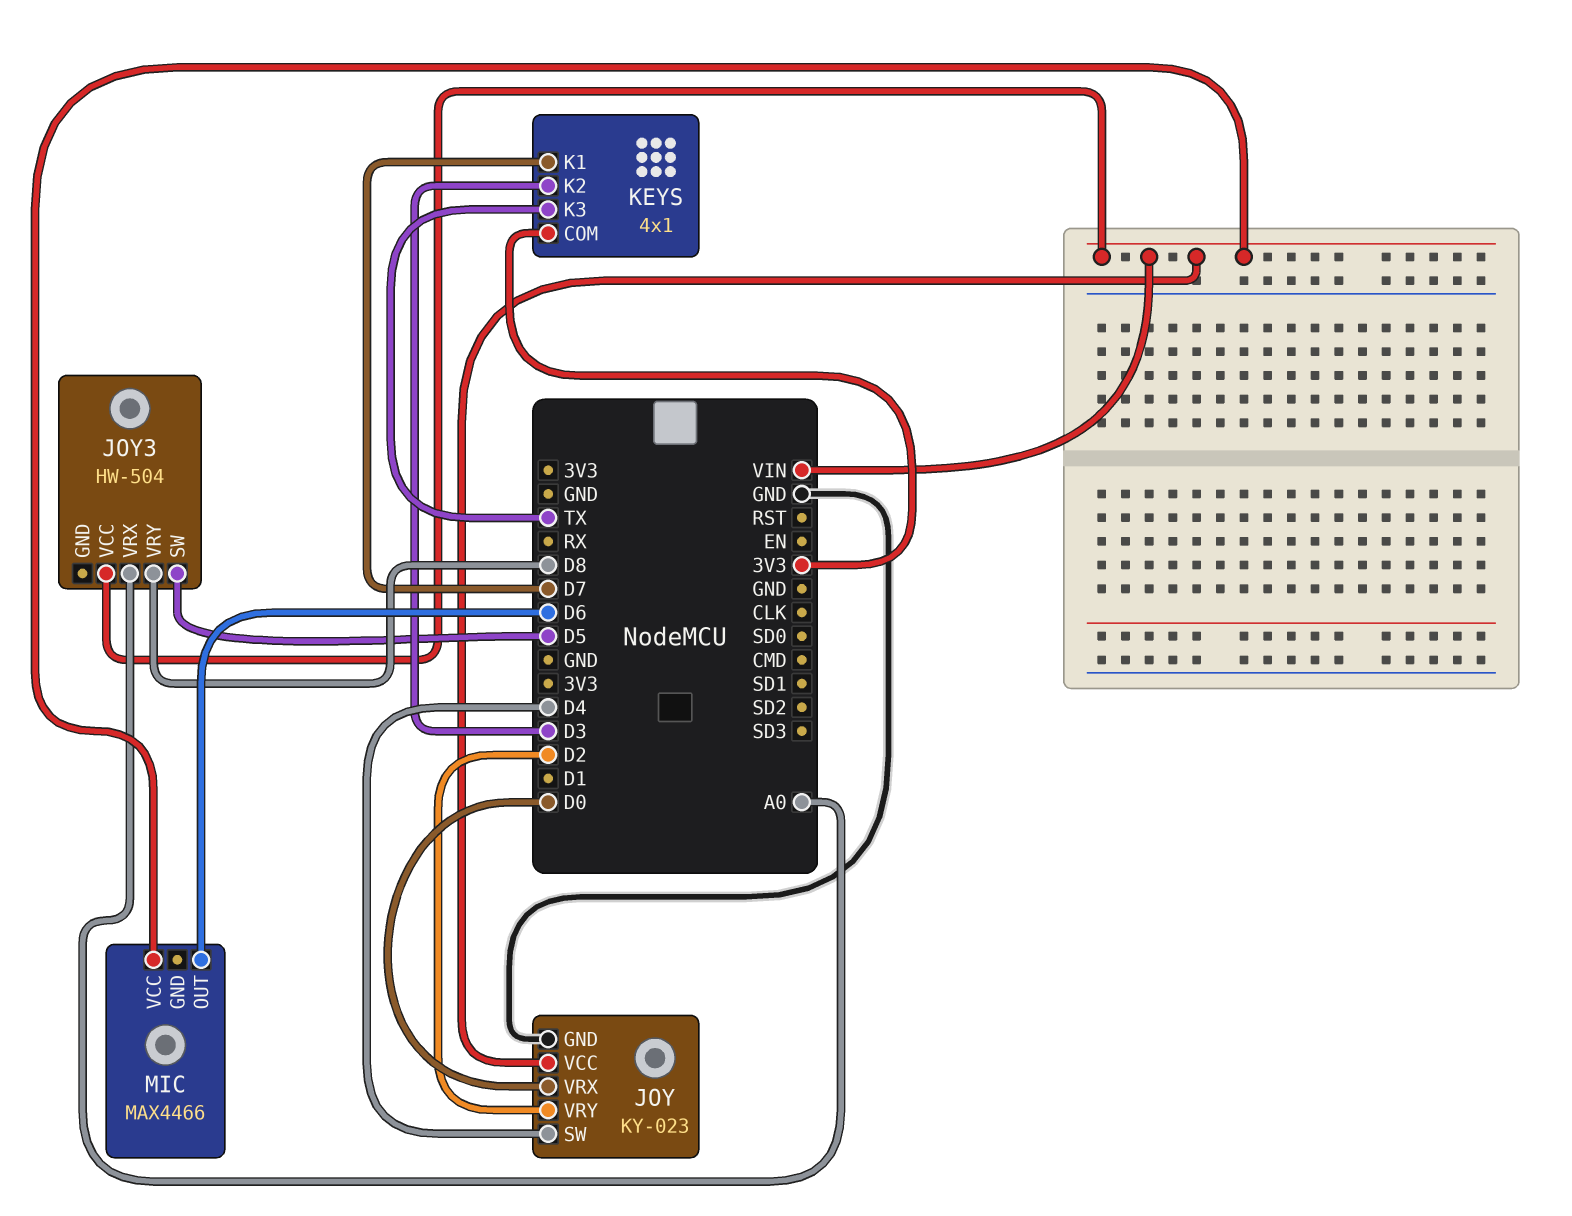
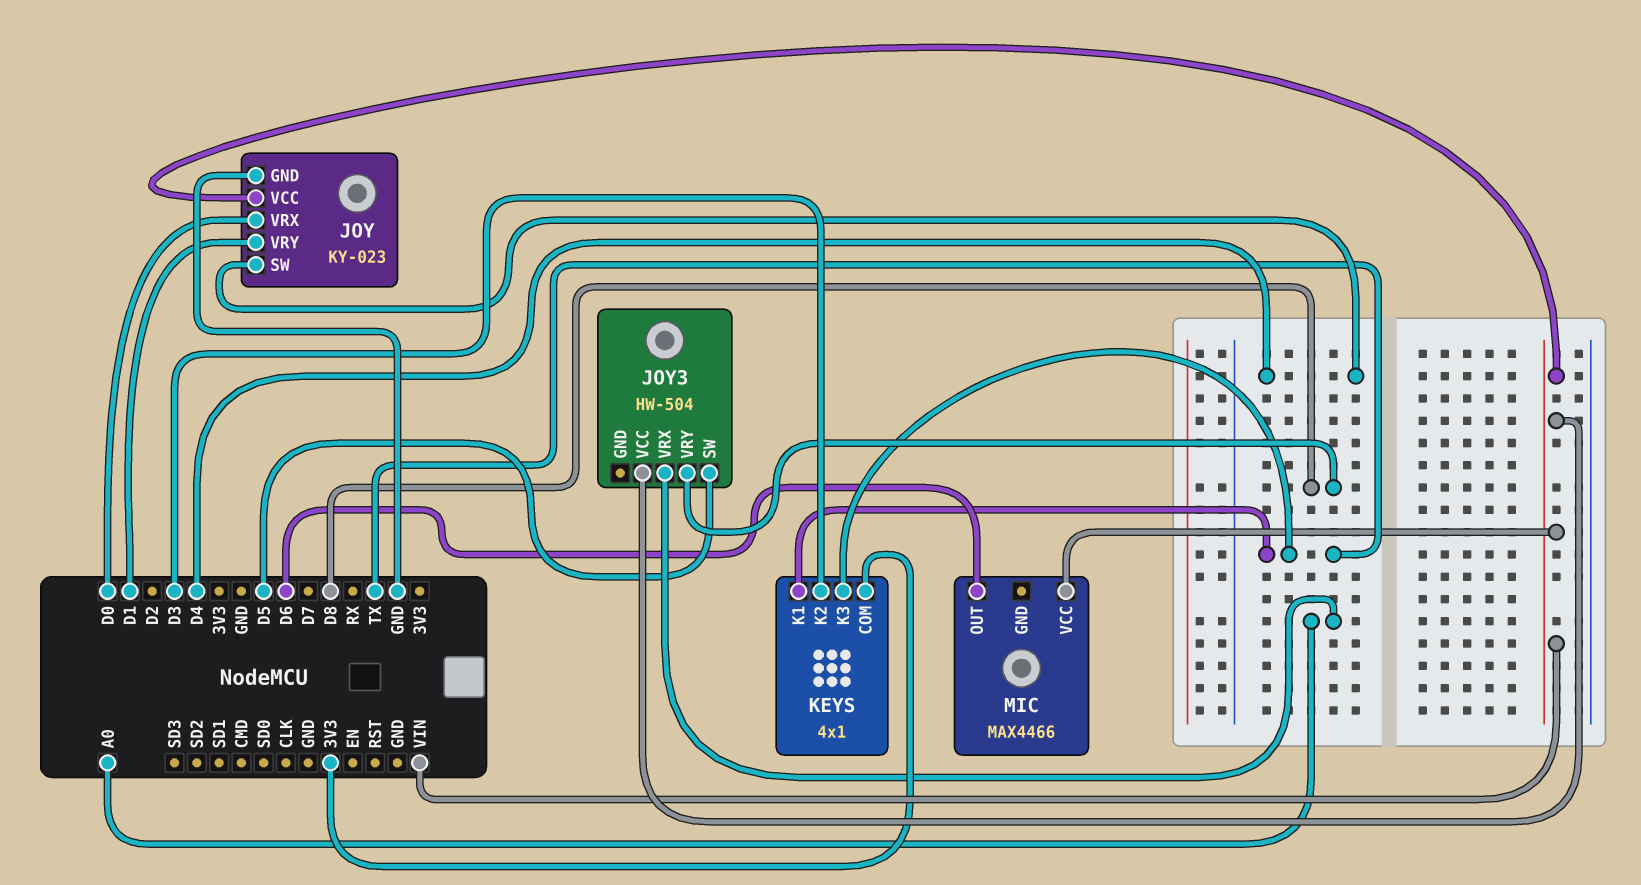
JOY pin VRY: D2 -> D1
KEYS pin K1: D7 -> TX

